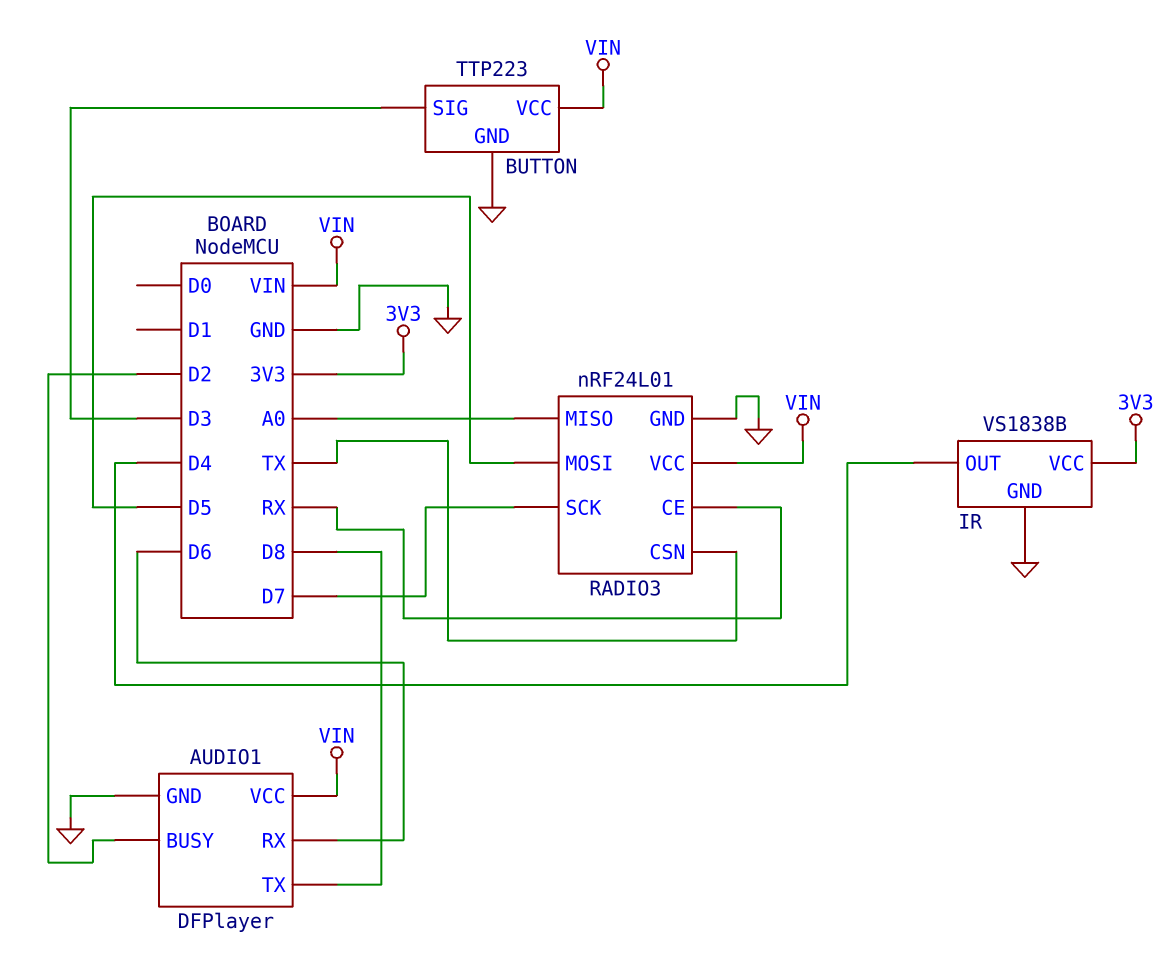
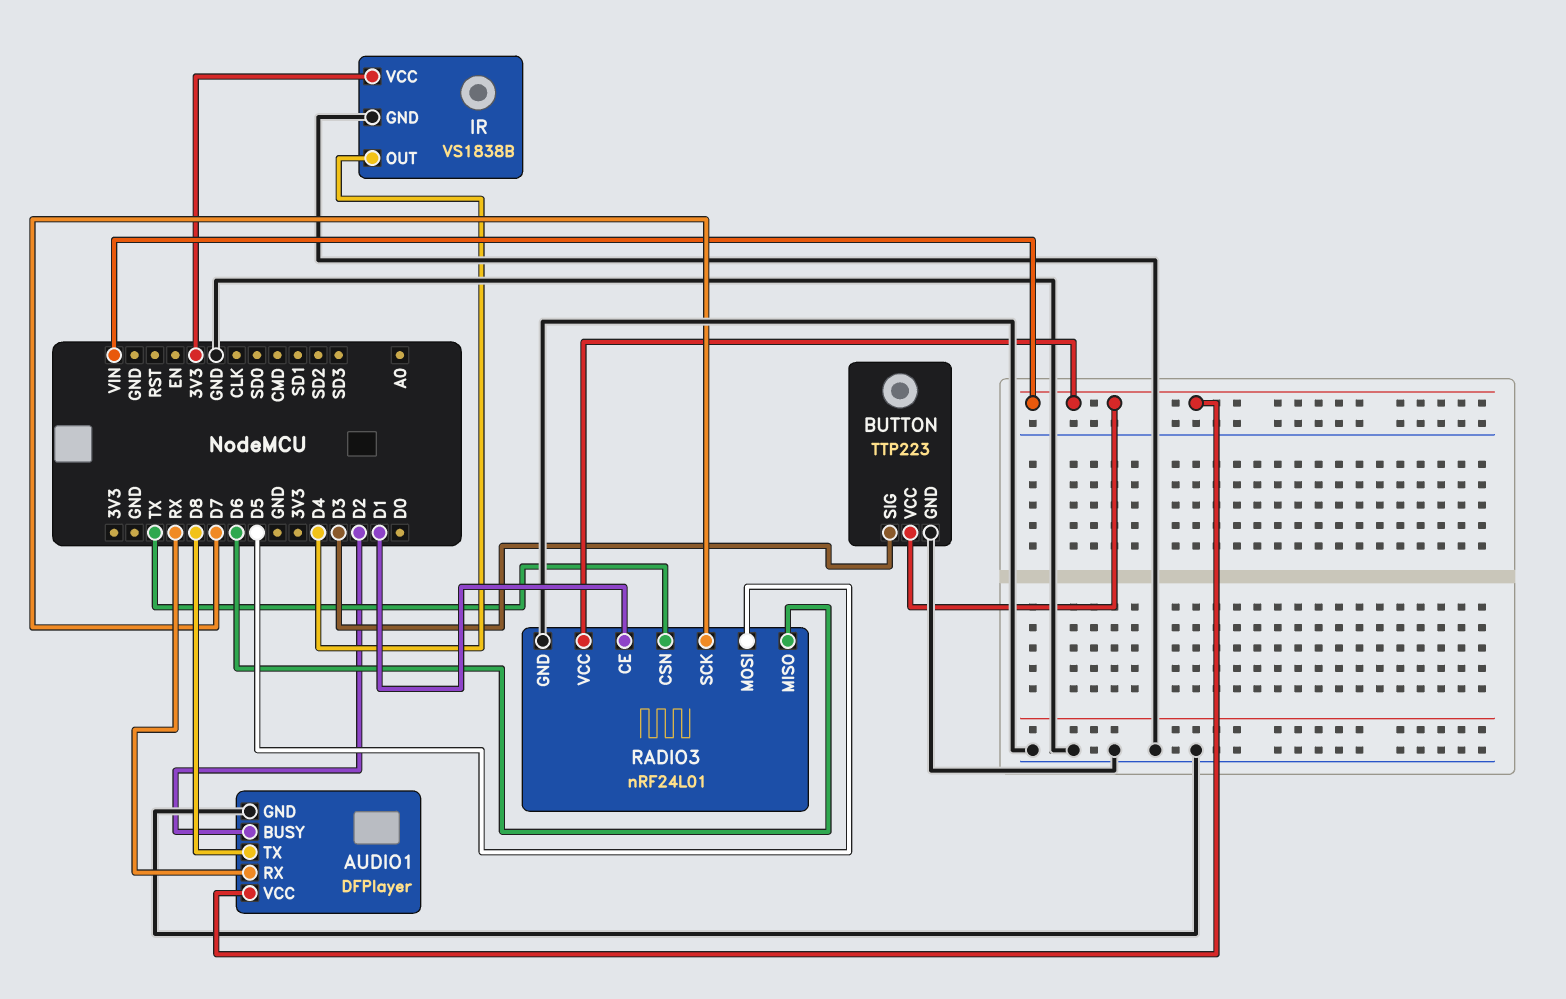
AUDIO1 pin RX: D6 -> RX
RADIO3 pin CE: RX -> D1
RADIO3 pin MISO: A0 -> D6

